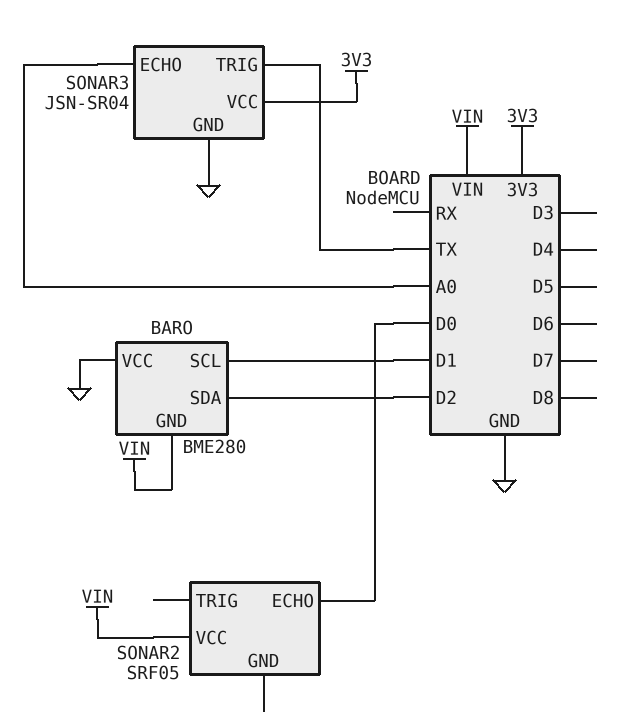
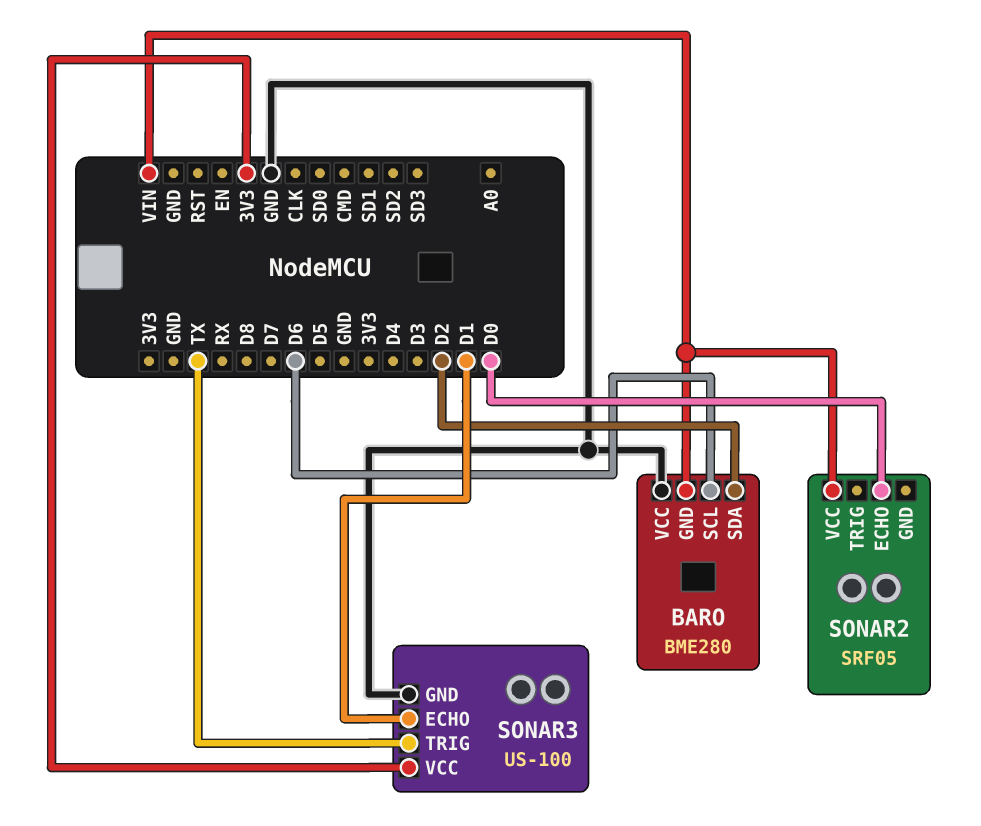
BARO pin SCL: D1 -> D6
SONAR3: JSN-SR04 -> US-100
SONAR3 pin ECHO: A0 -> D1

